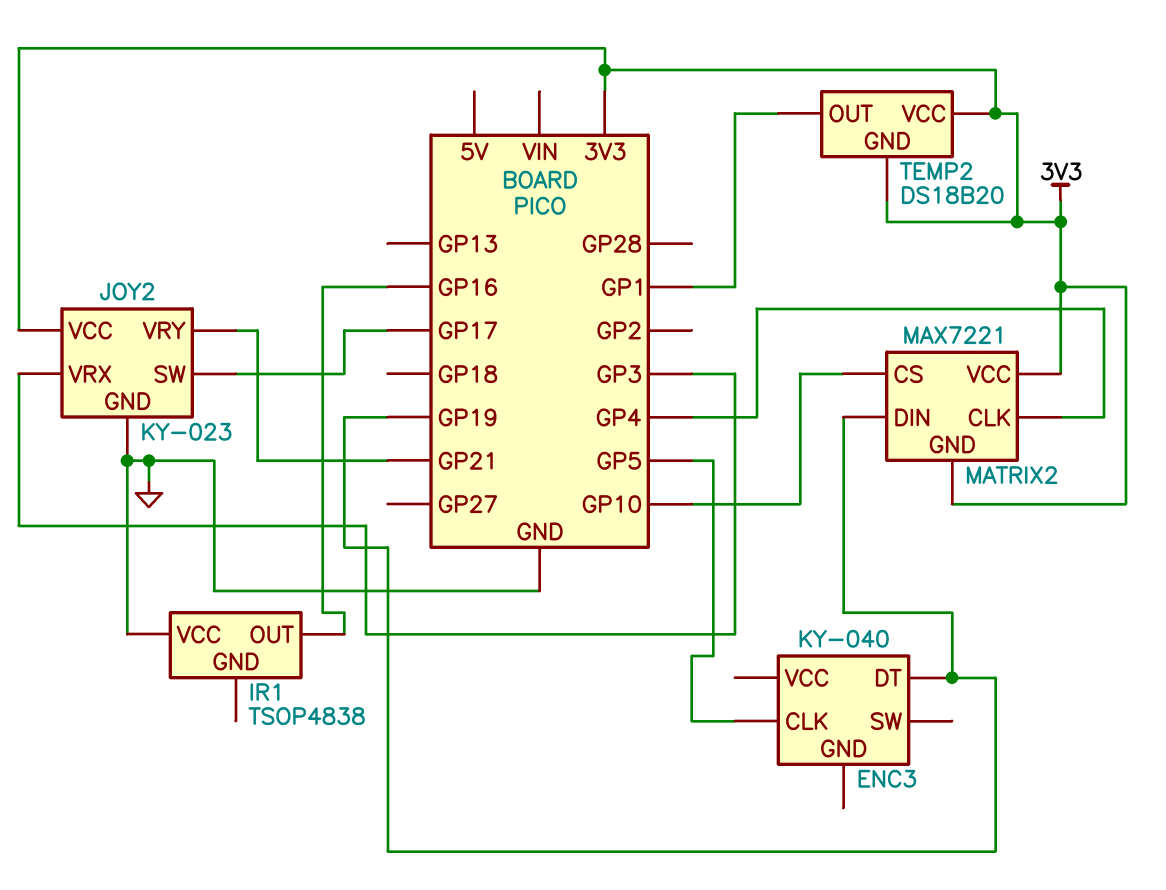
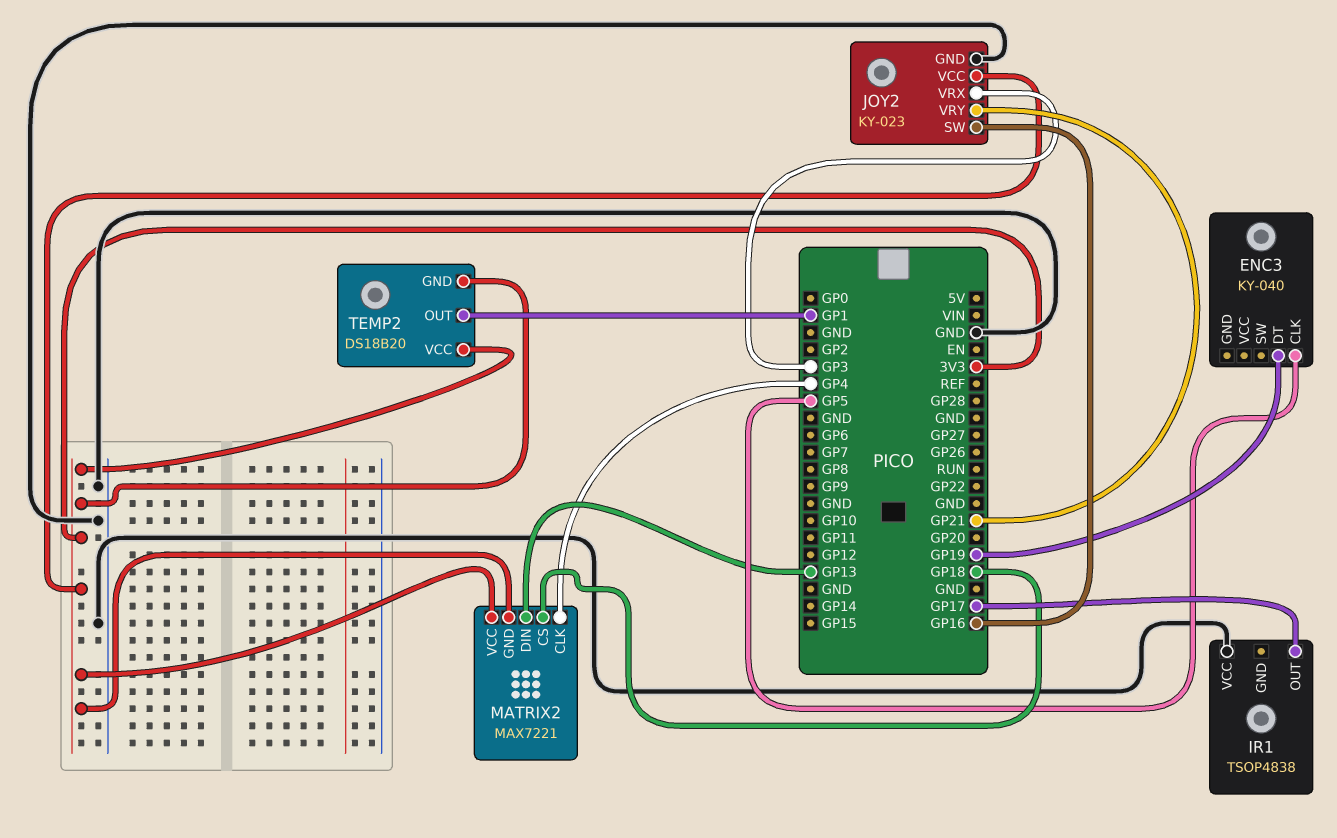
IR1 pin OUT: GP16 -> GP17
JOY2 pin SW: GP17 -> GP16
MATRIX2 pin CS: GP10 -> GP18
MATRIX2 pin DIN: GP19 -> GP13

